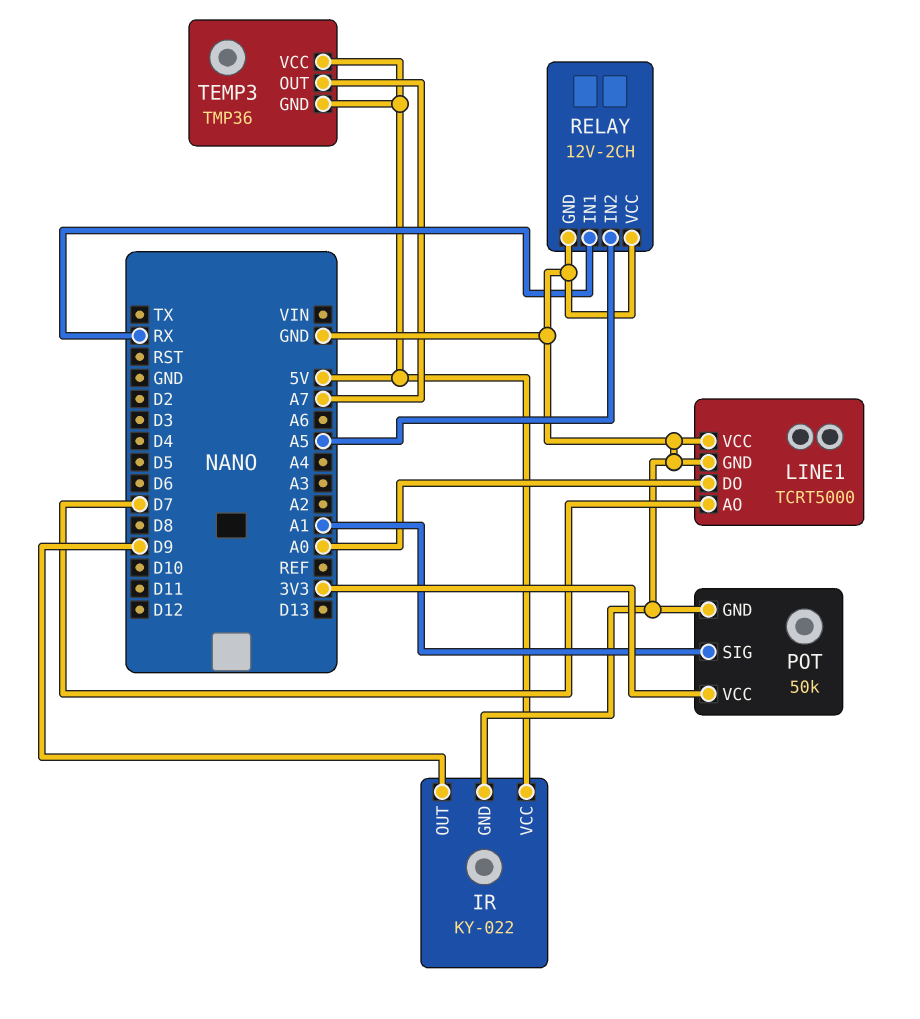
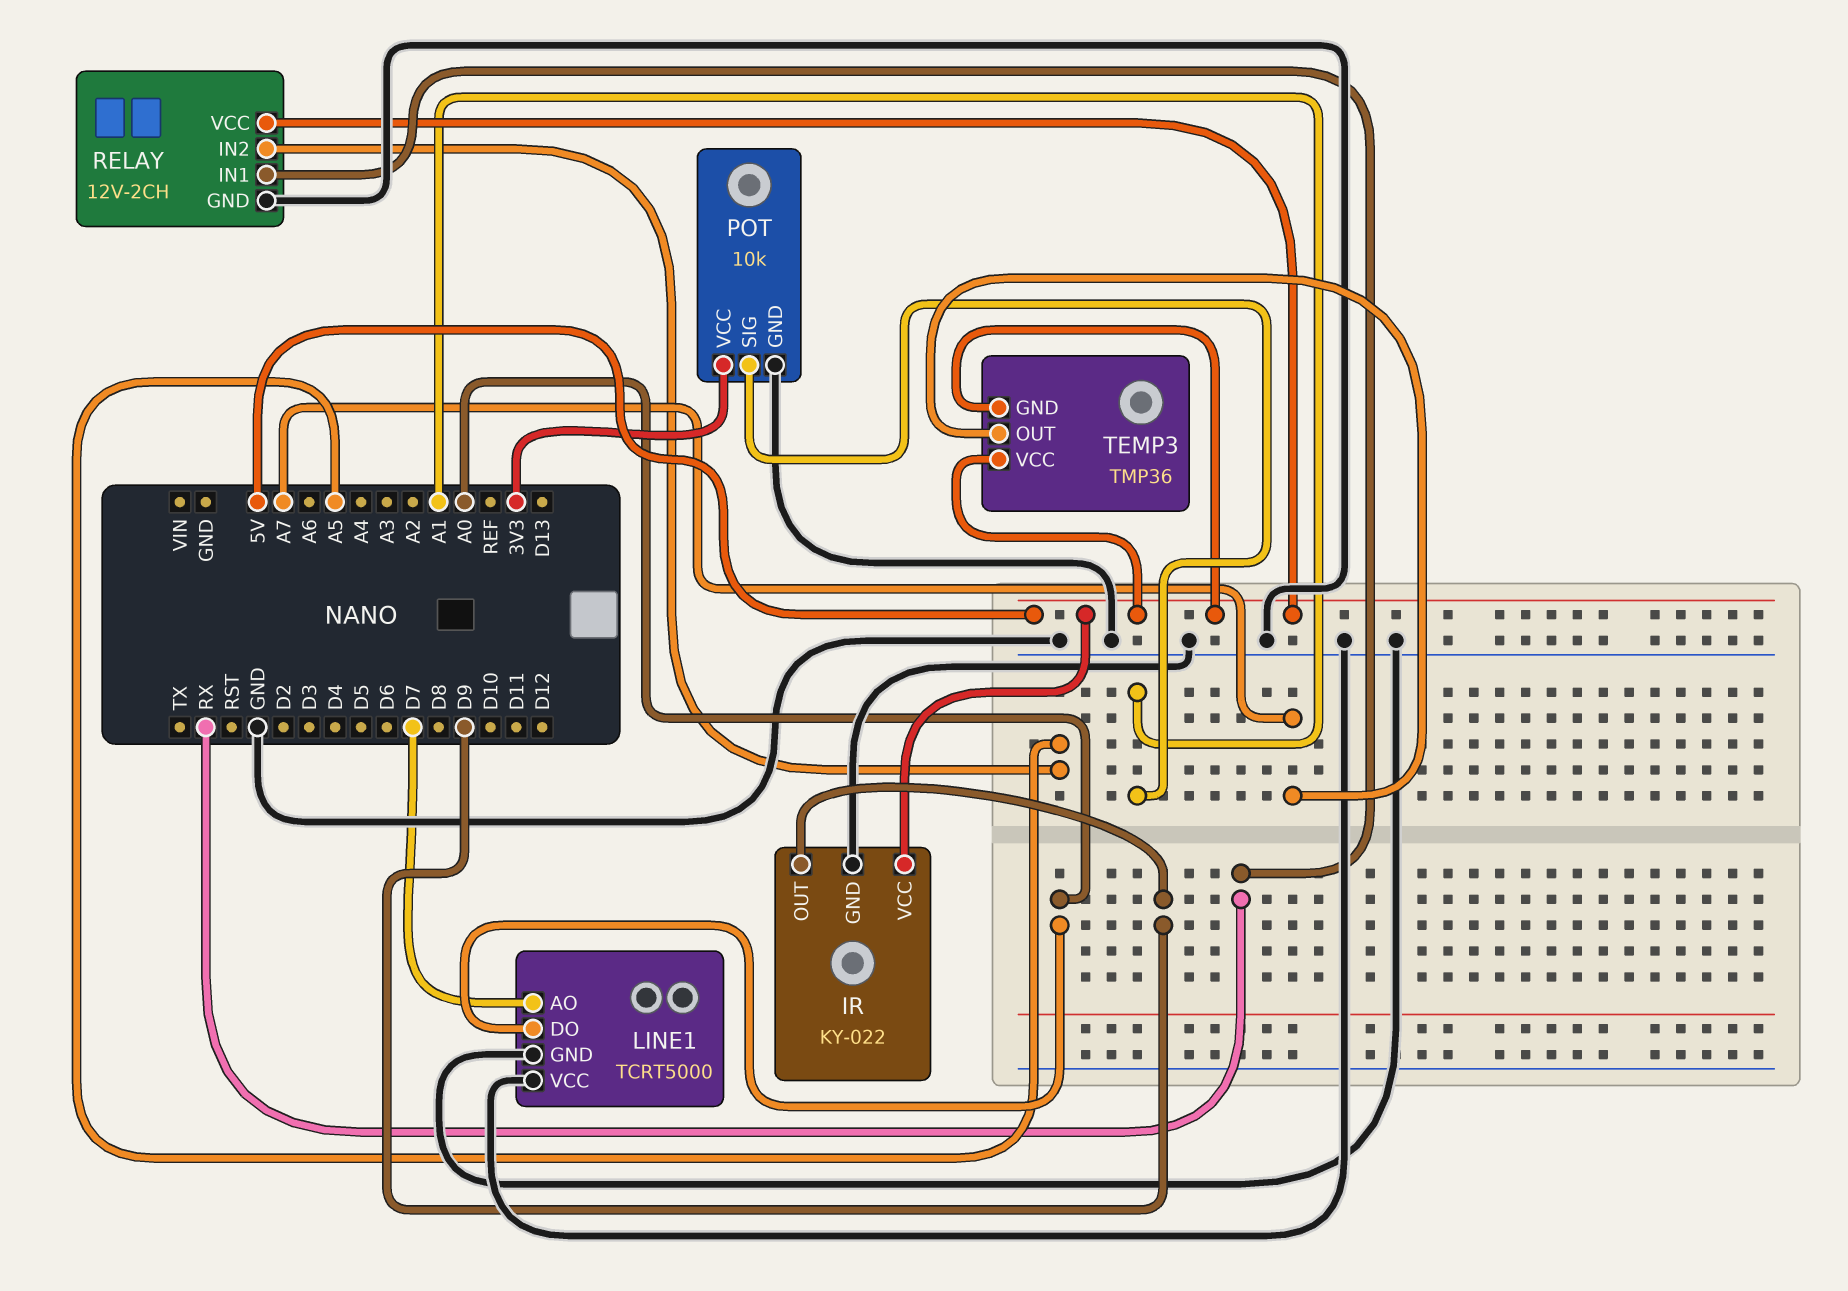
POT: 50k -> 10k
RELAY pin VCC: GND -> 5V

